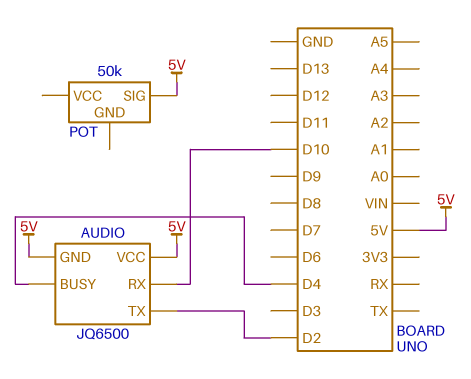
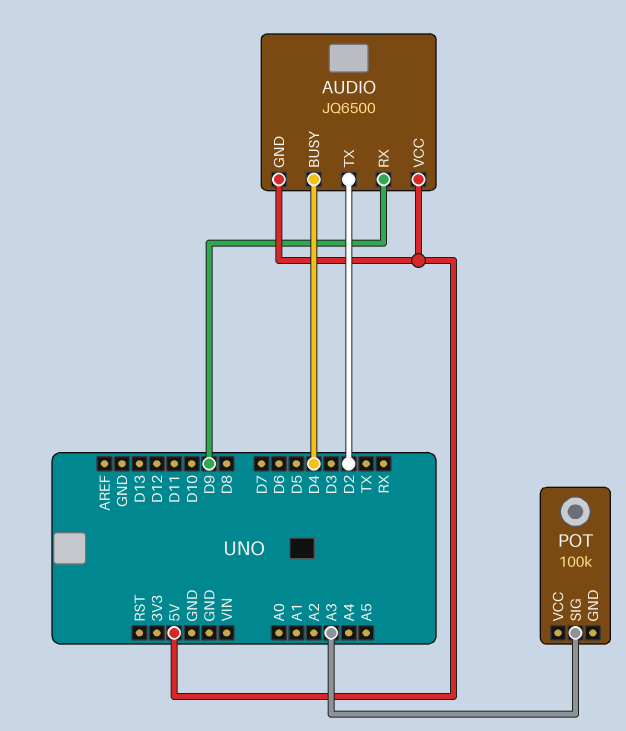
AUDIO pin RX: D10 -> D9
POT: 50k -> 100k
POT pin SIG: 5V -> A3

